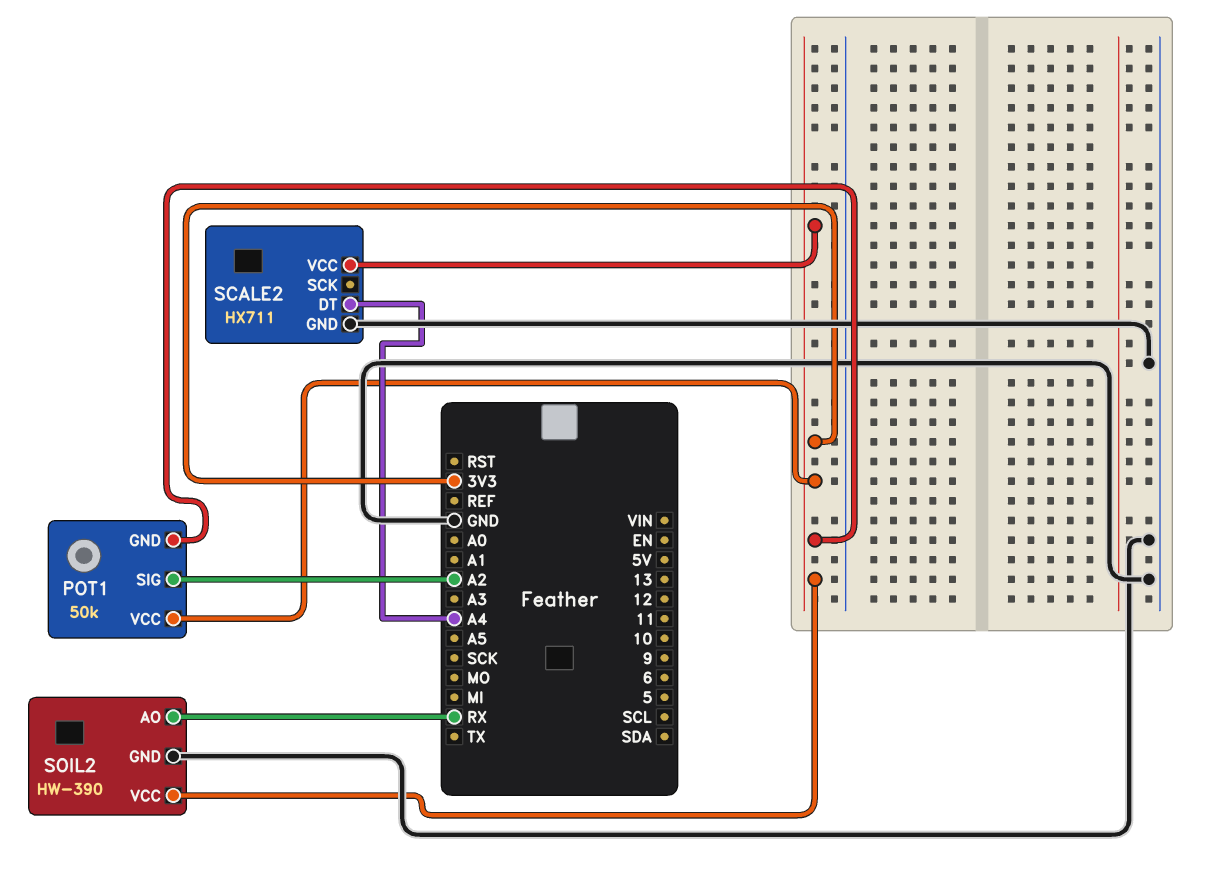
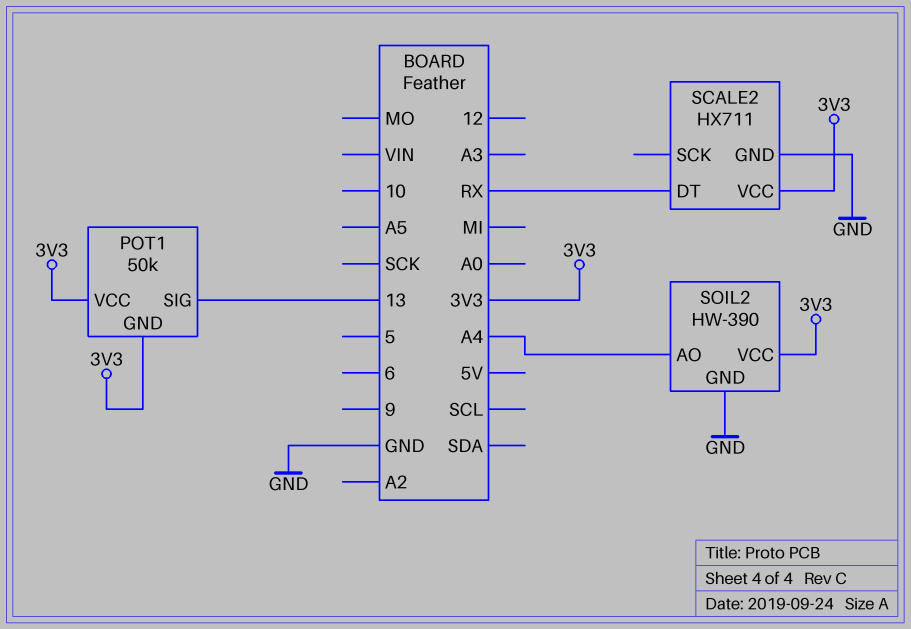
POT1 pin SIG: A2 -> 13
SCALE2 pin DT: A4 -> RX
SOIL2 pin AO: RX -> A4

